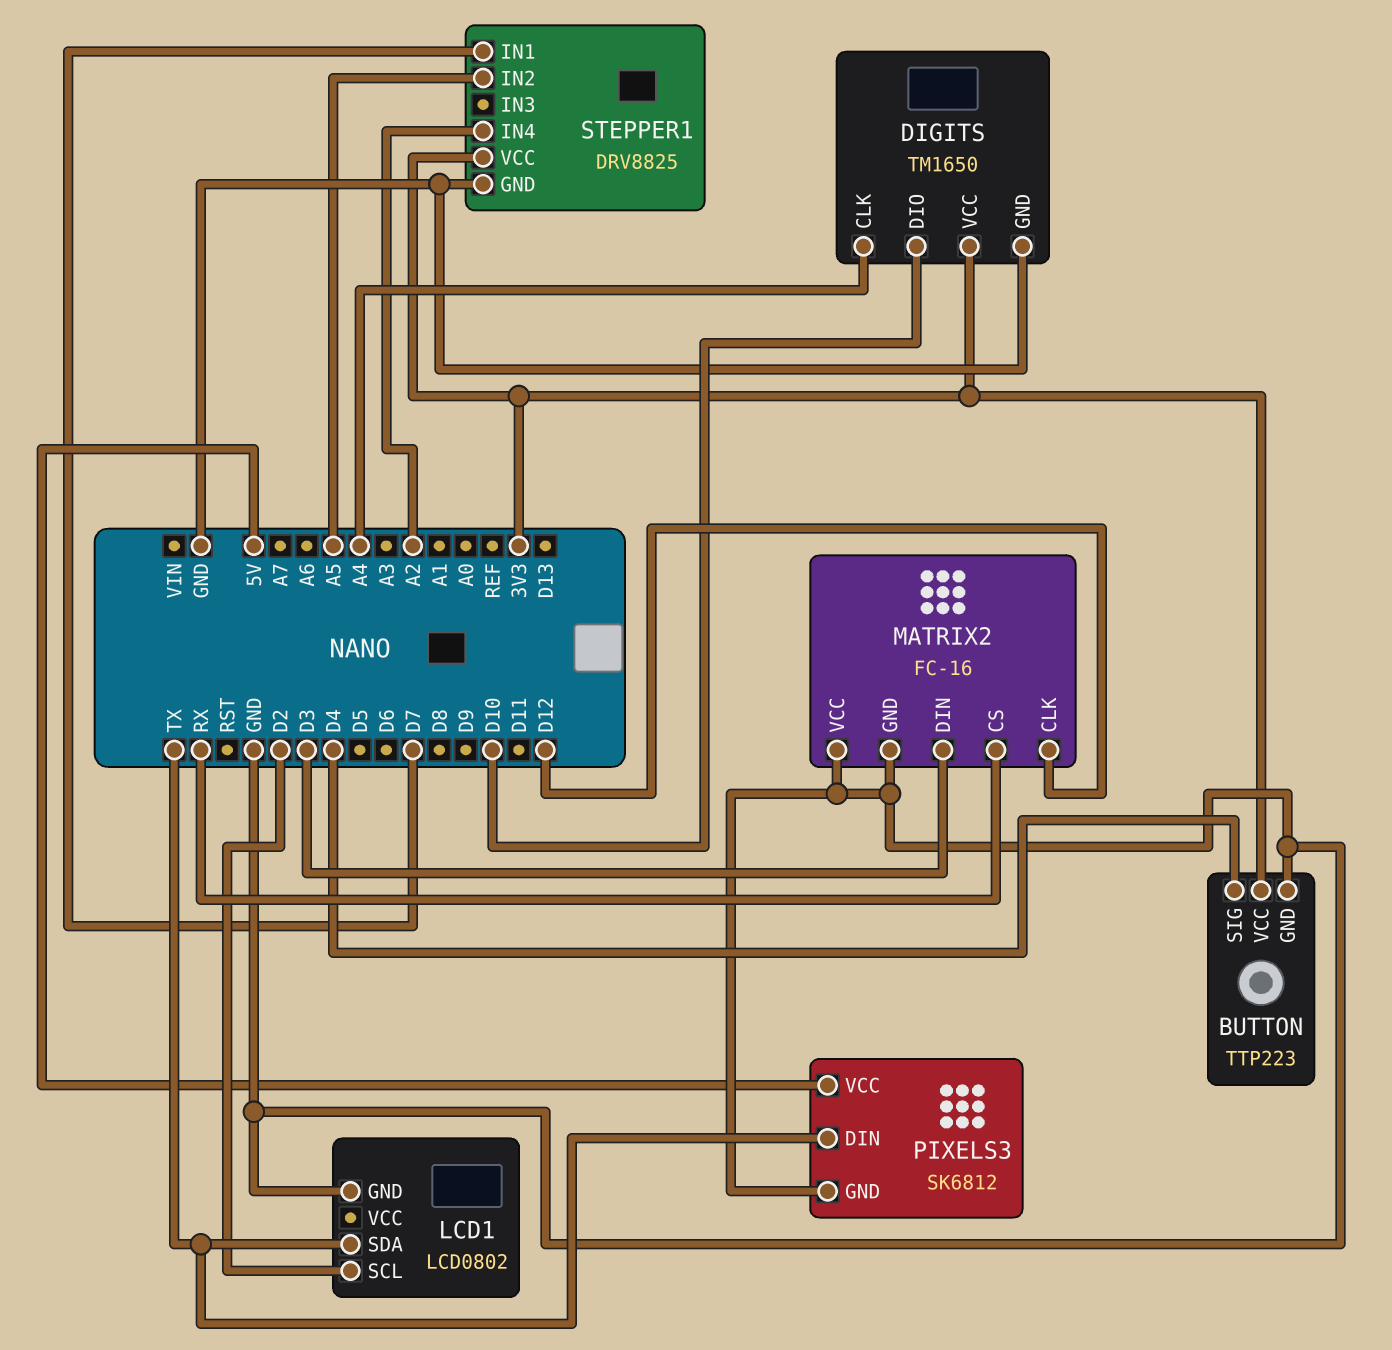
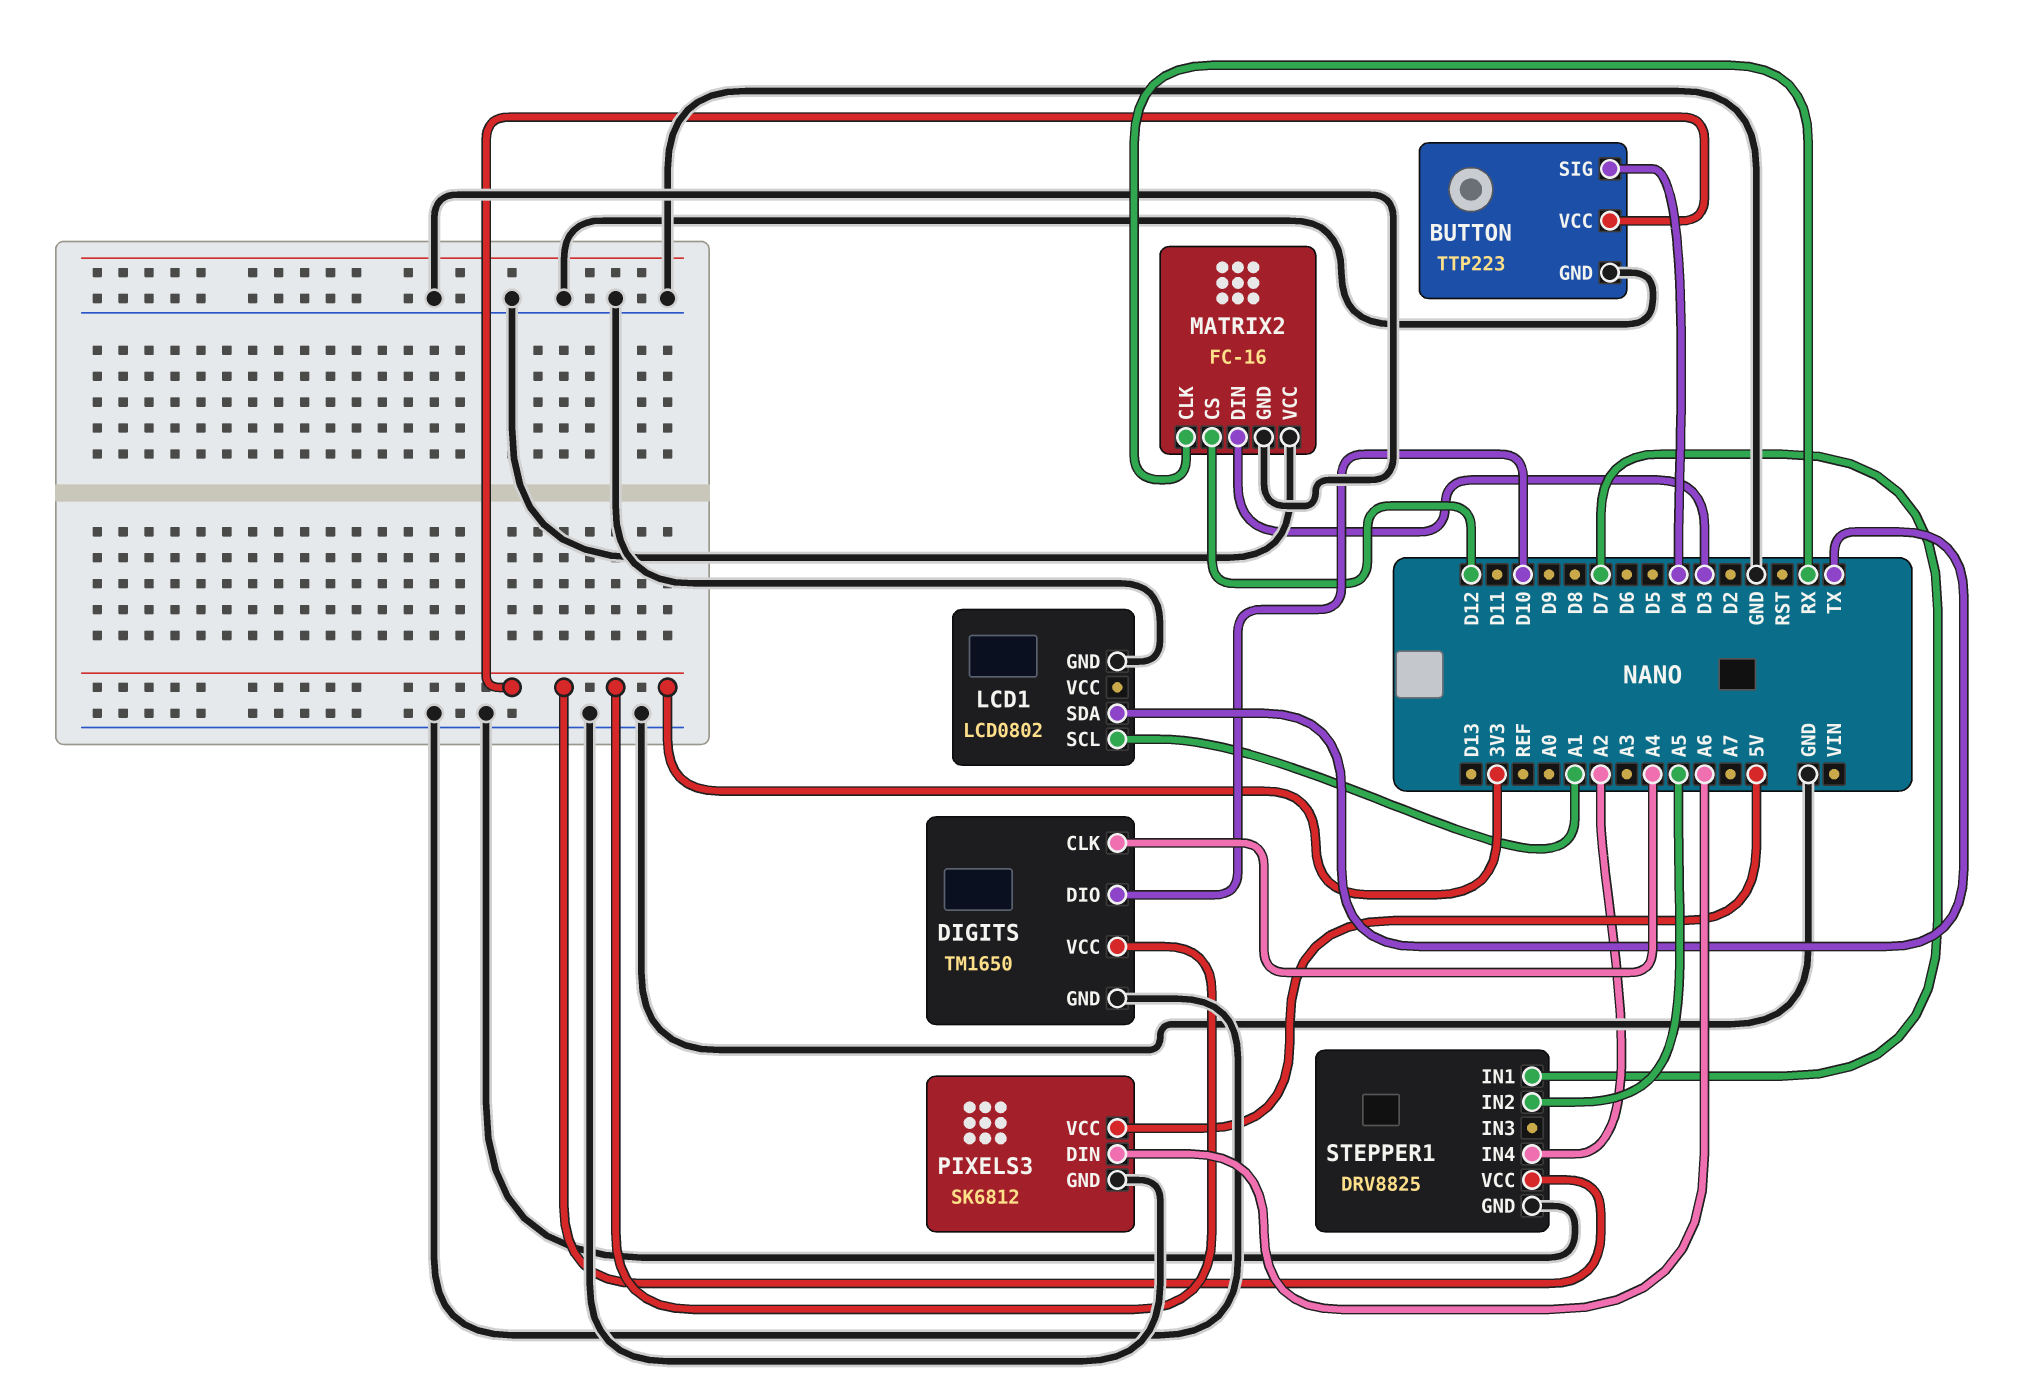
LCD1 pin SCL: D2 -> A1
MATRIX2 pin CLK: D12 -> RX
MATRIX2 pin CS: RX -> D12
PIXELS3 pin DIN: TX -> A6

